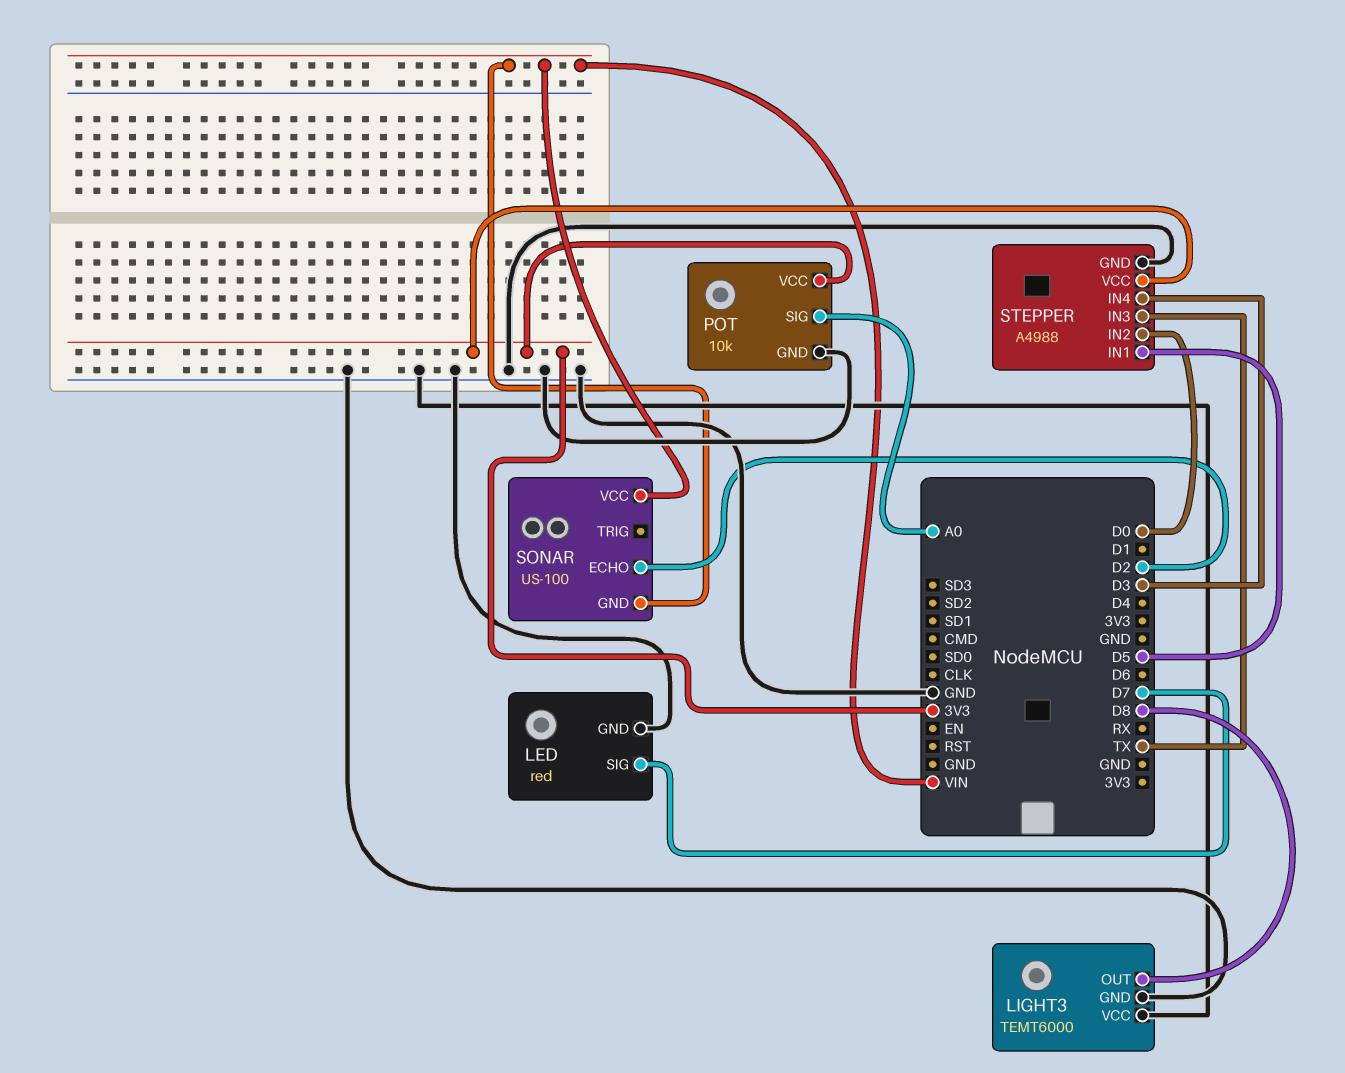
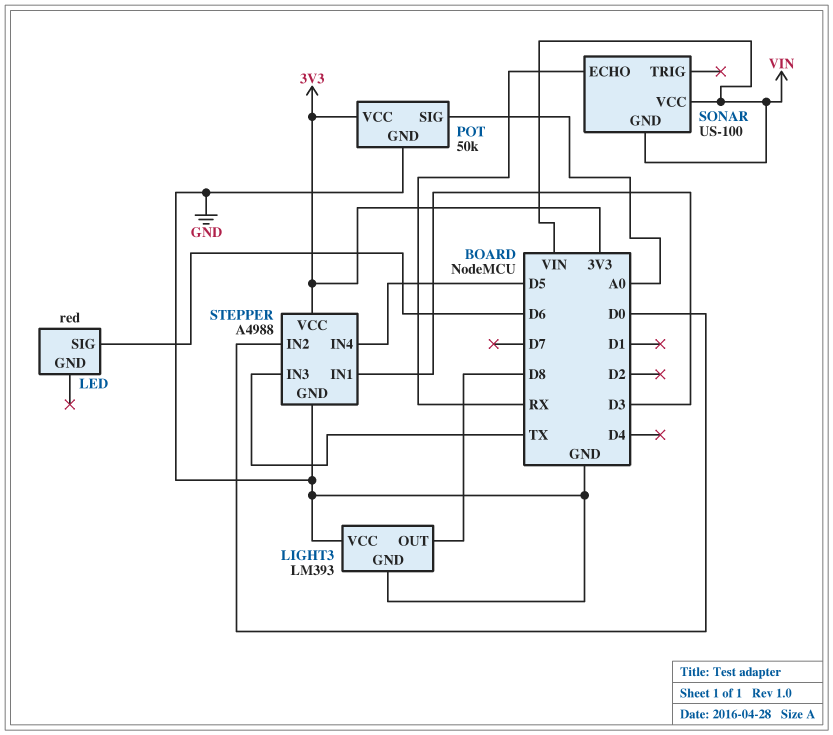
LED pin GND: GND -> none
LED pin SIG: D7 -> D6
LIGHT3: TEMT6000 -> LM393
POT: 10k -> 50k
SONAR pin ECHO: D2 -> RX
STEPPER pin IN1: D5 -> D3
STEPPER pin IN4: D3 -> D5

